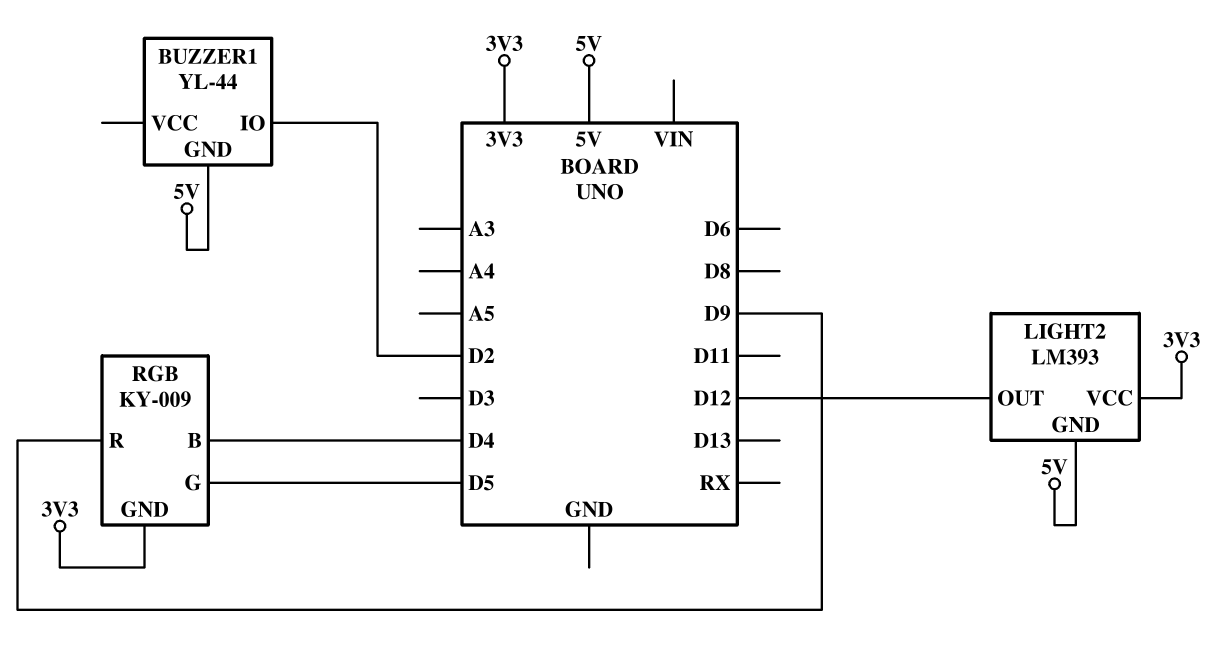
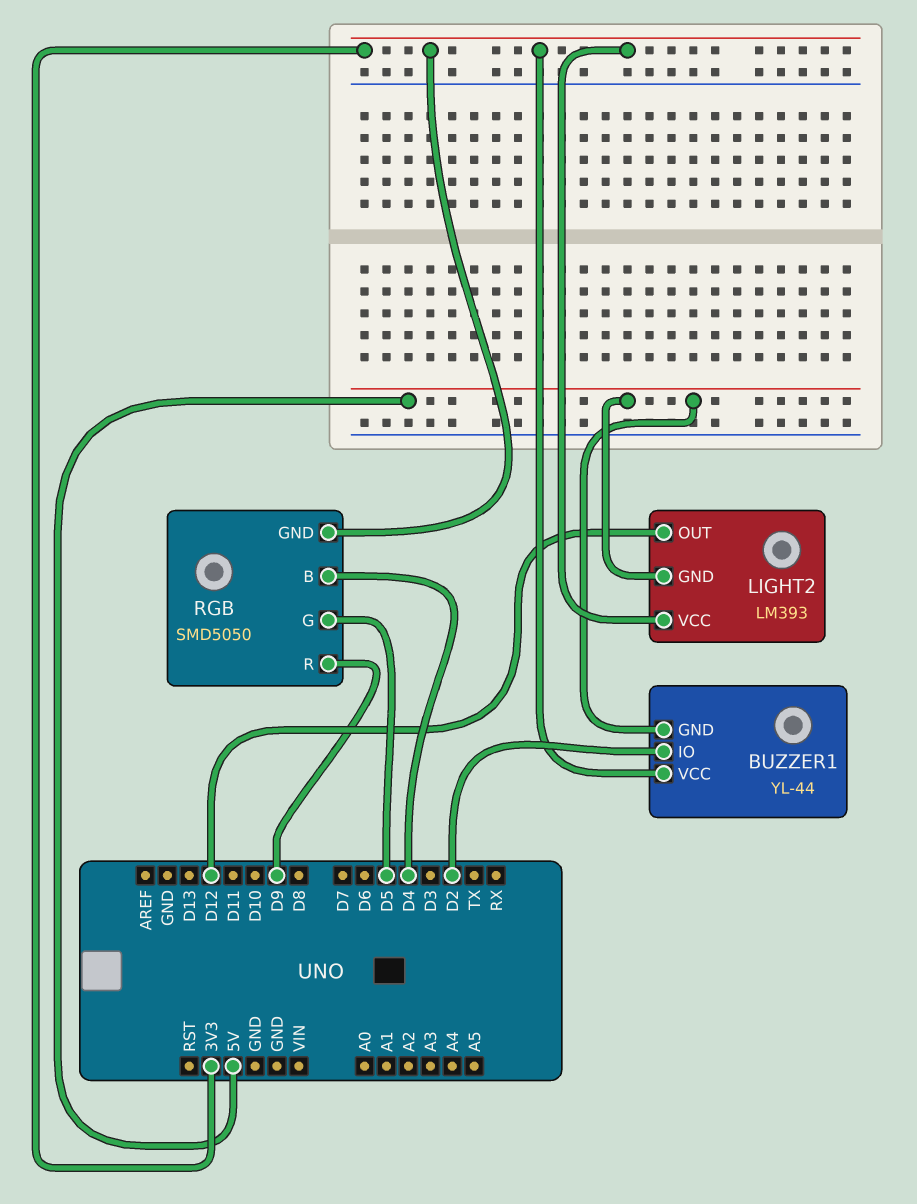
BUZZER1 pin VCC: none -> 3V3
RGB: KY-009 -> SMD5050

